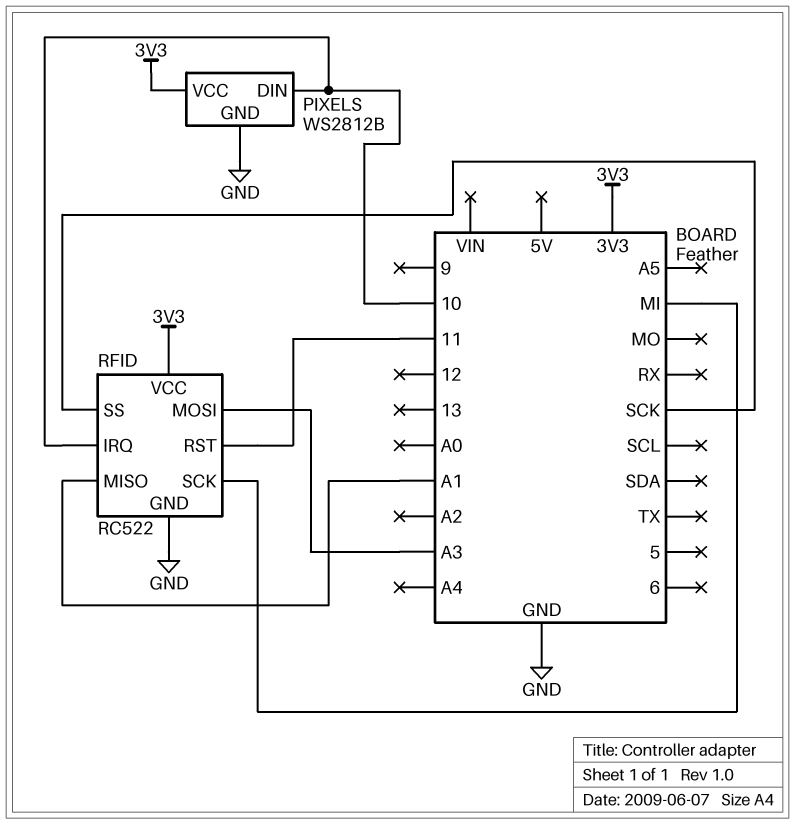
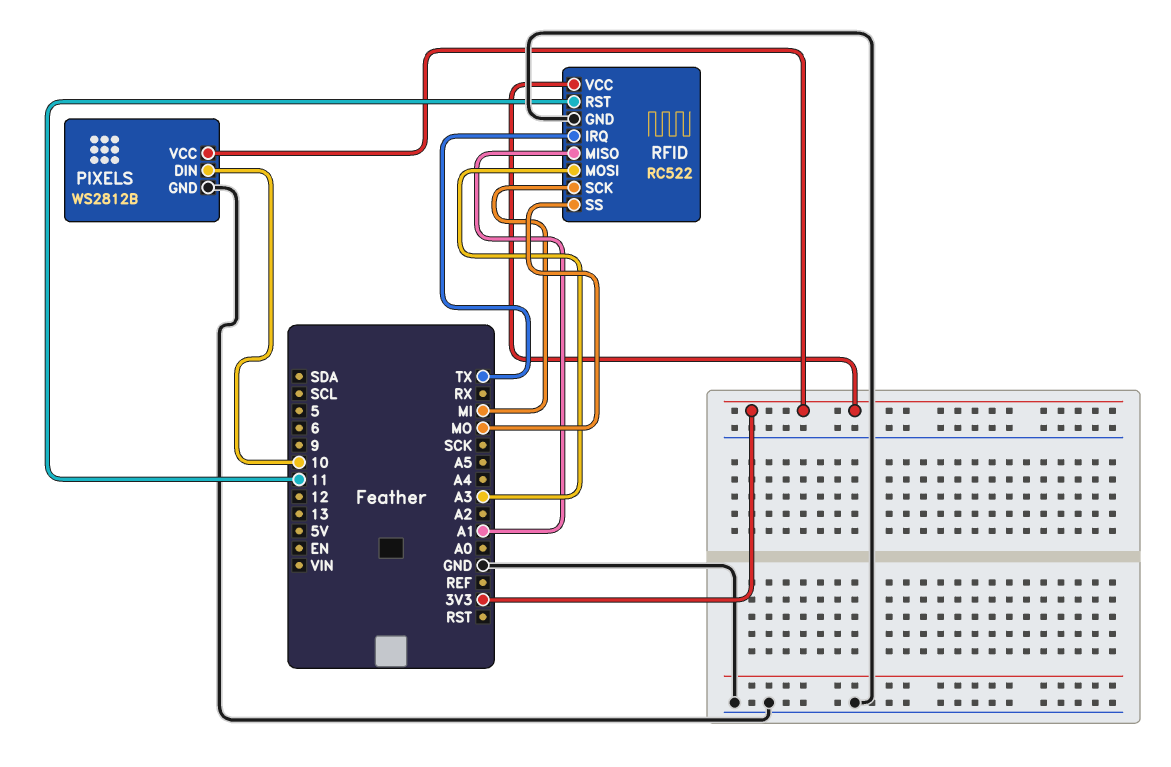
RFID pin IRQ: 10 -> TX
RFID pin SS: SCK -> MO

